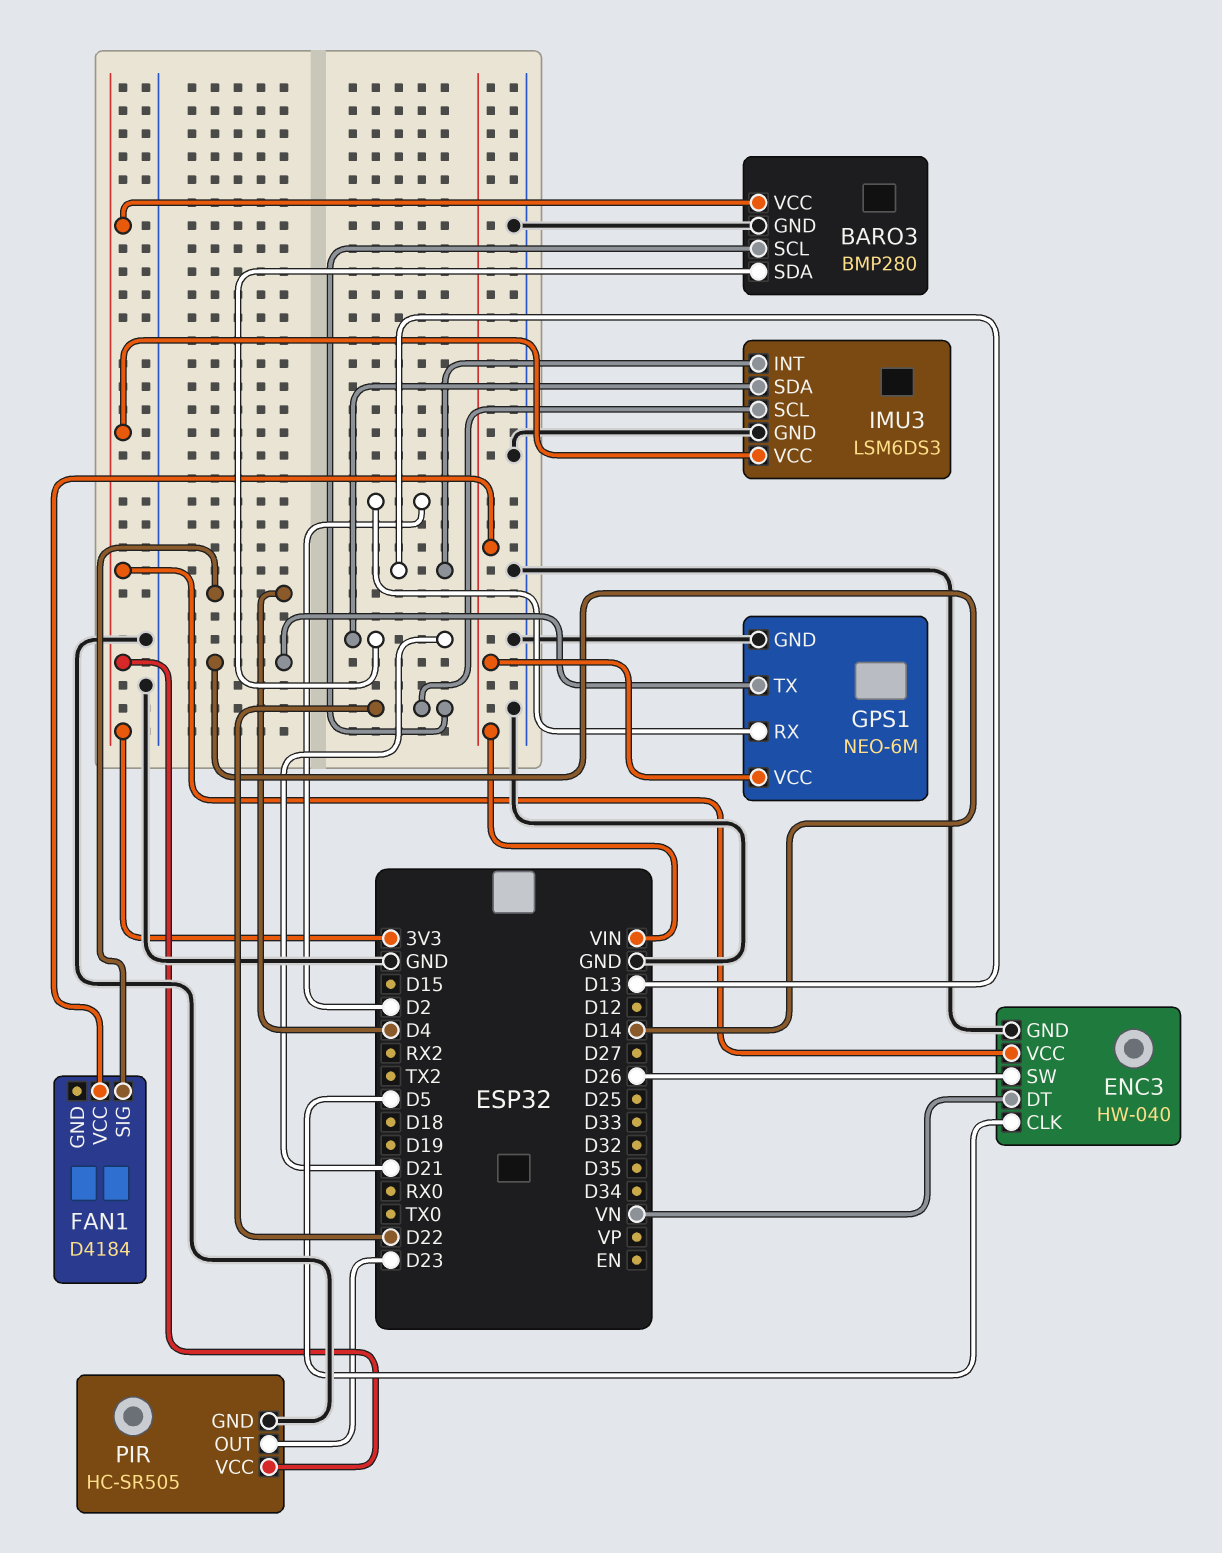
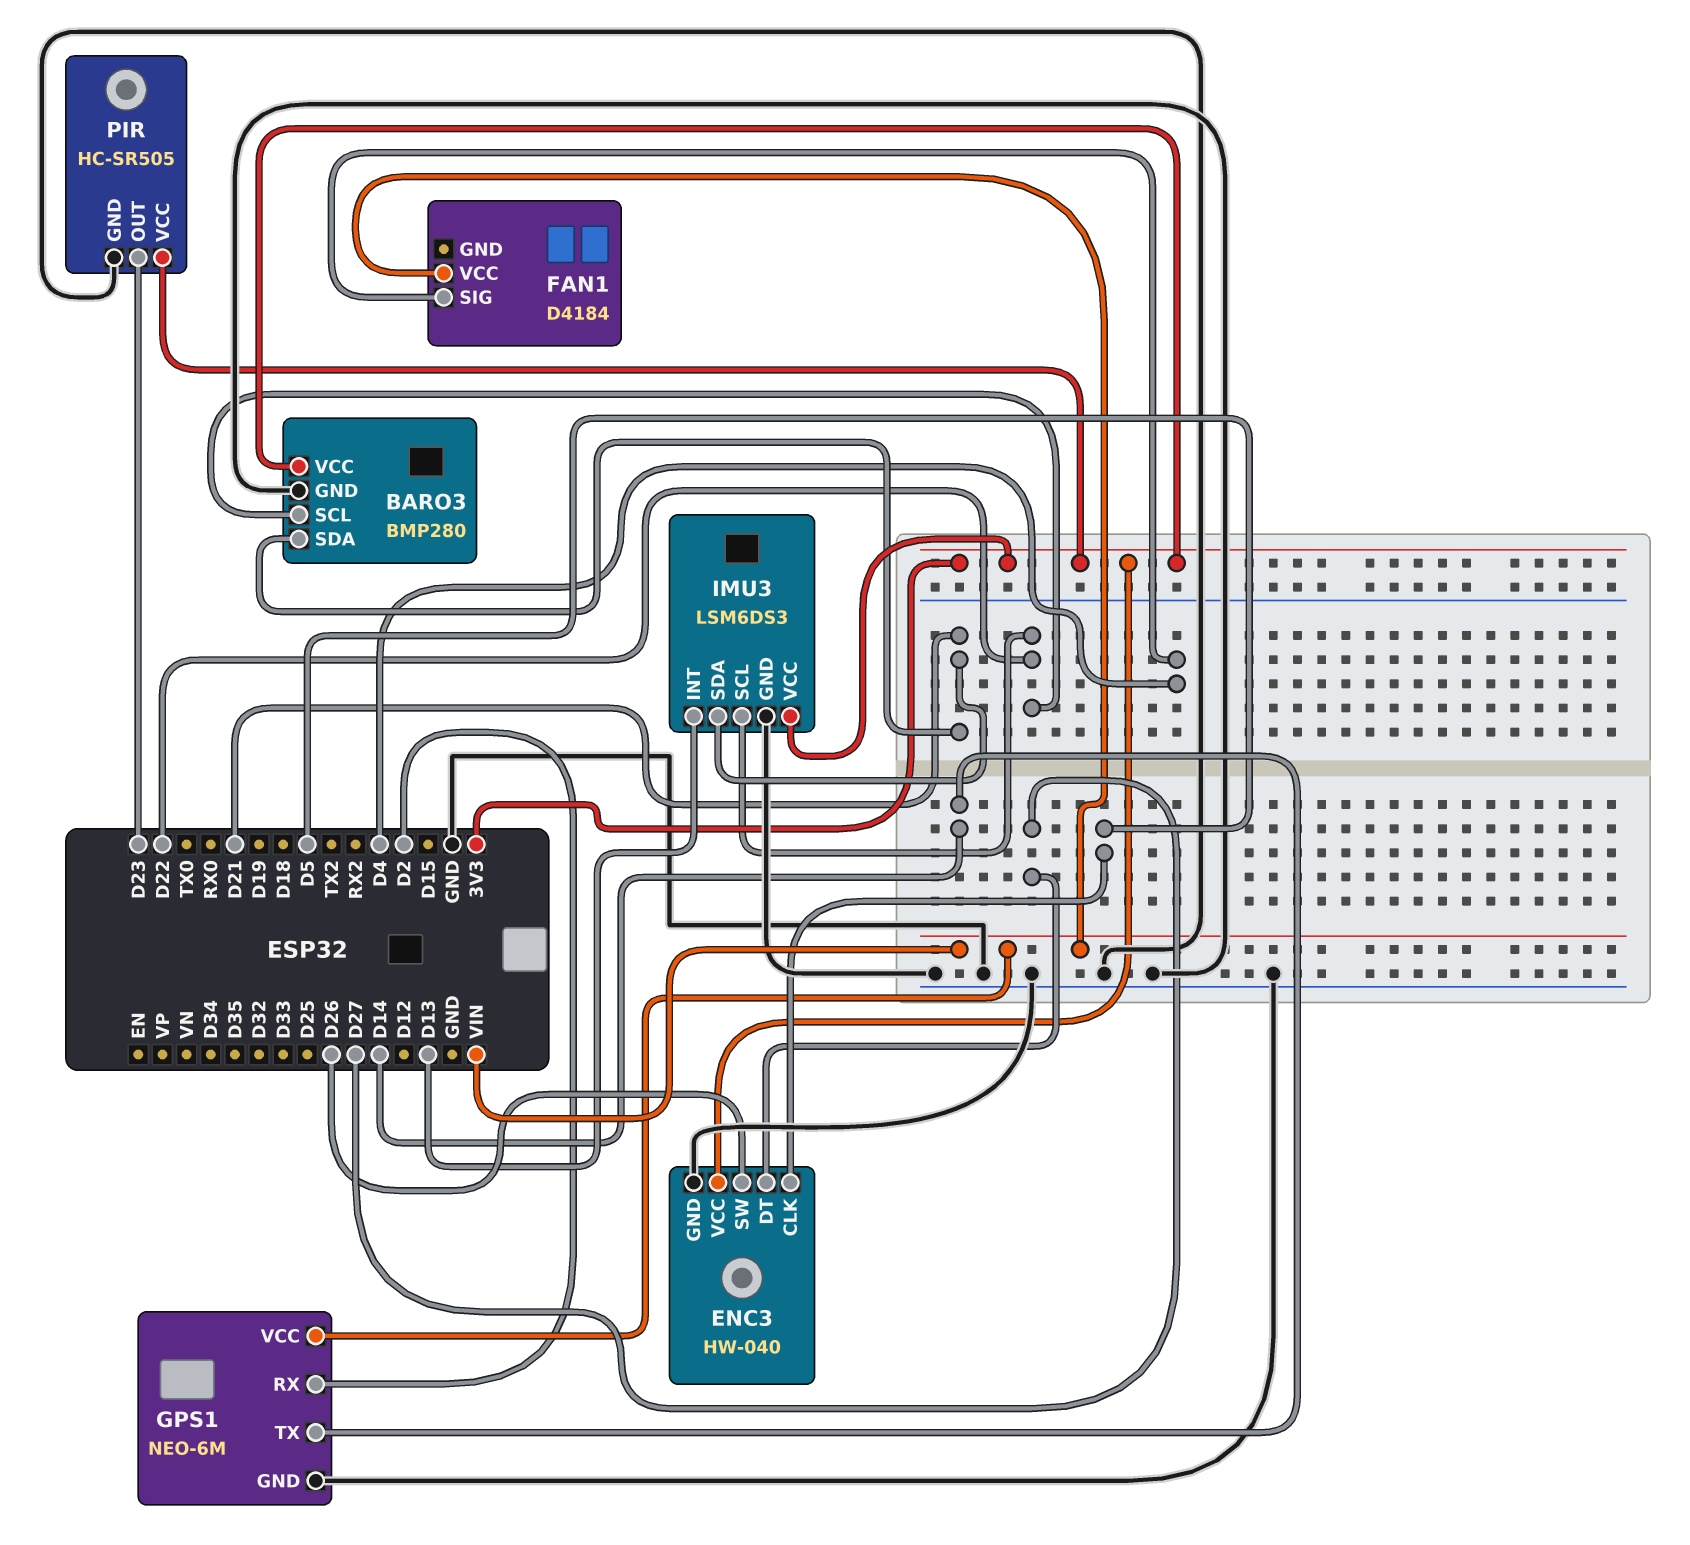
ENC3 pin DT: VN -> D27

